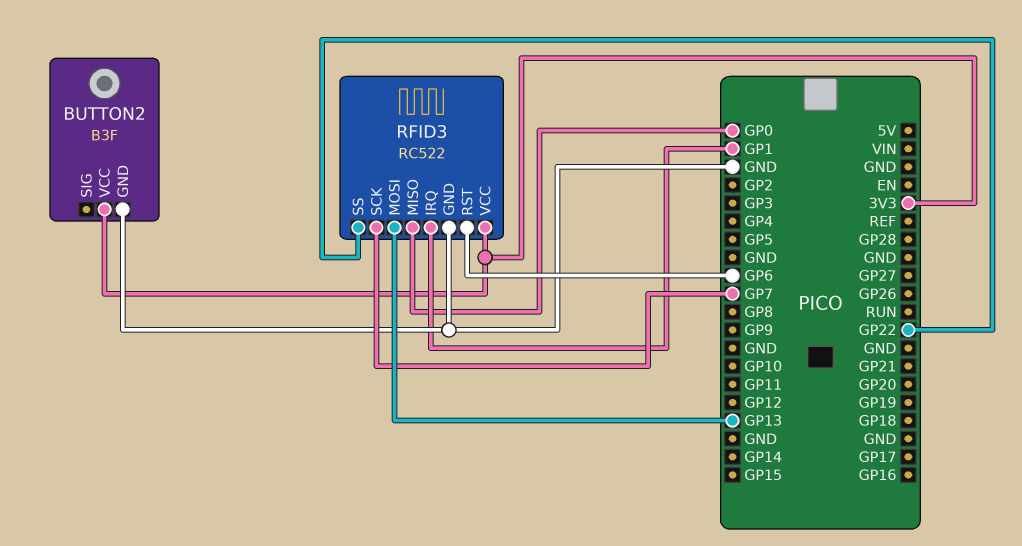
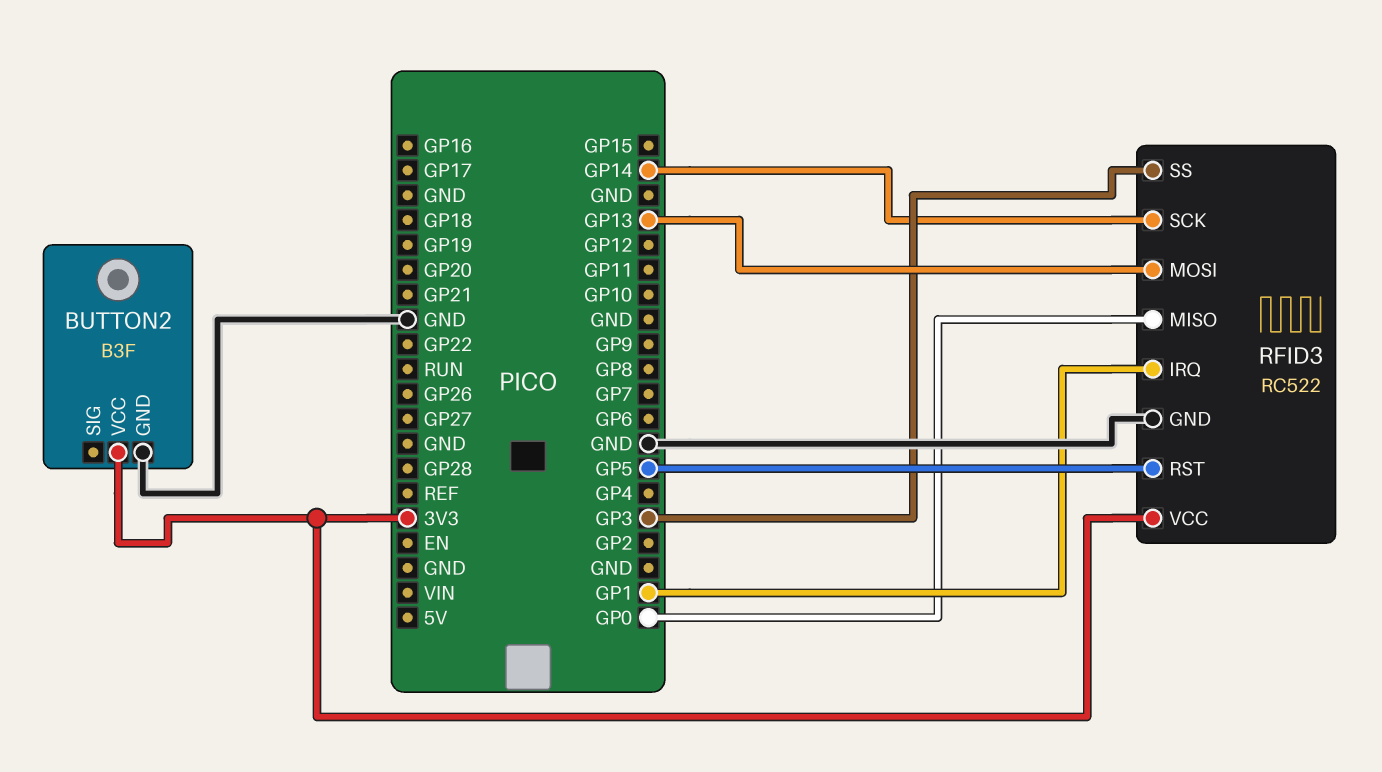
RFID3 pin RST: GP6 -> GP5
RFID3 pin SCK: GP7 -> GP14
RFID3 pin SS: GP22 -> GP3

